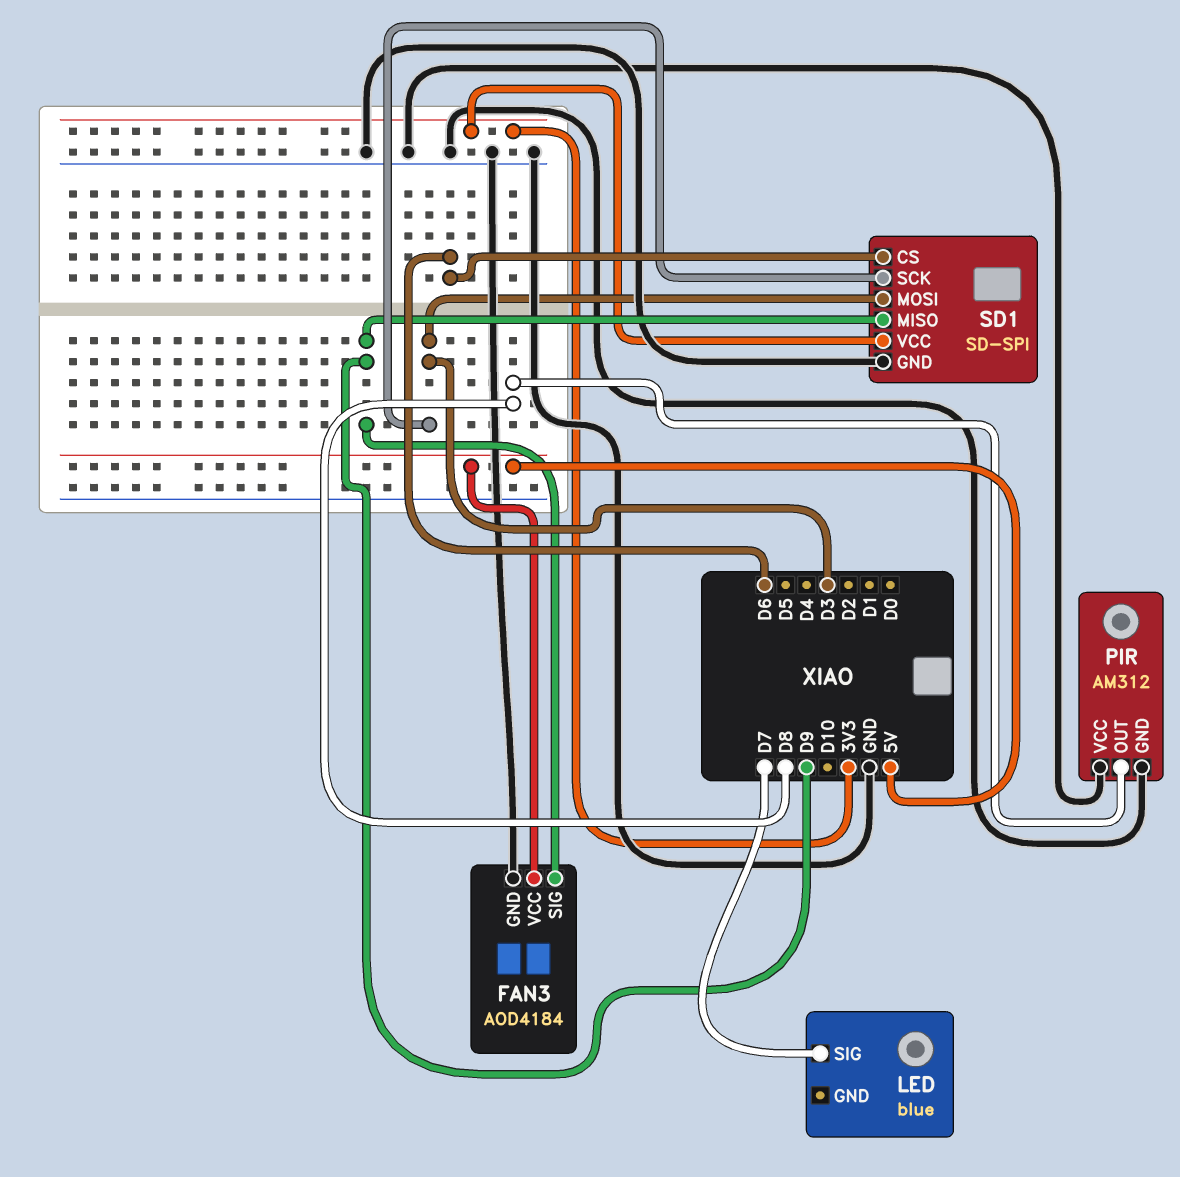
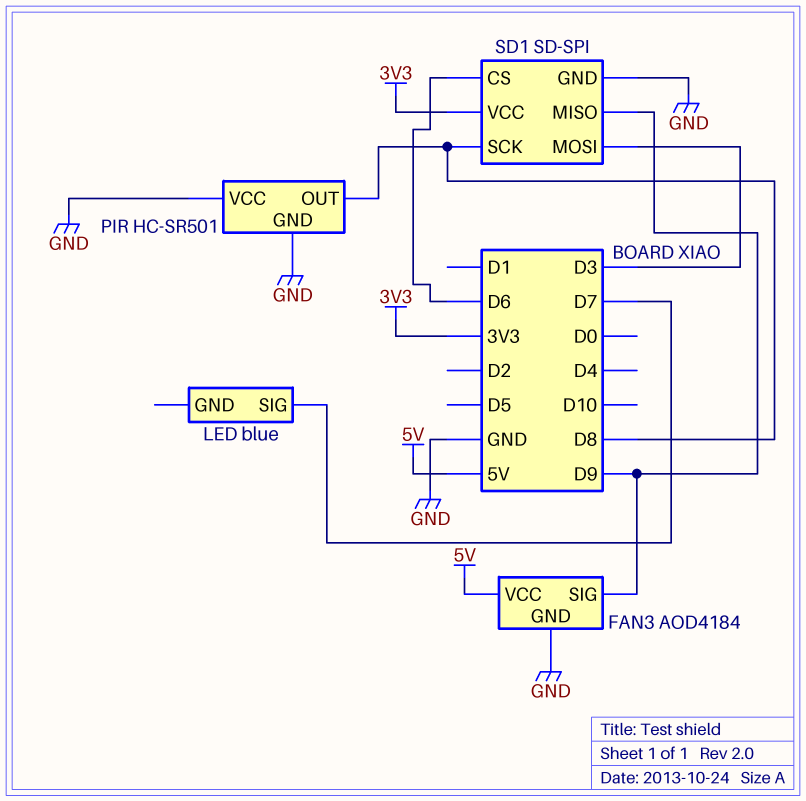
PIR: AM312 -> HC-SR501
SD1 pin SCK: D3 -> D8

